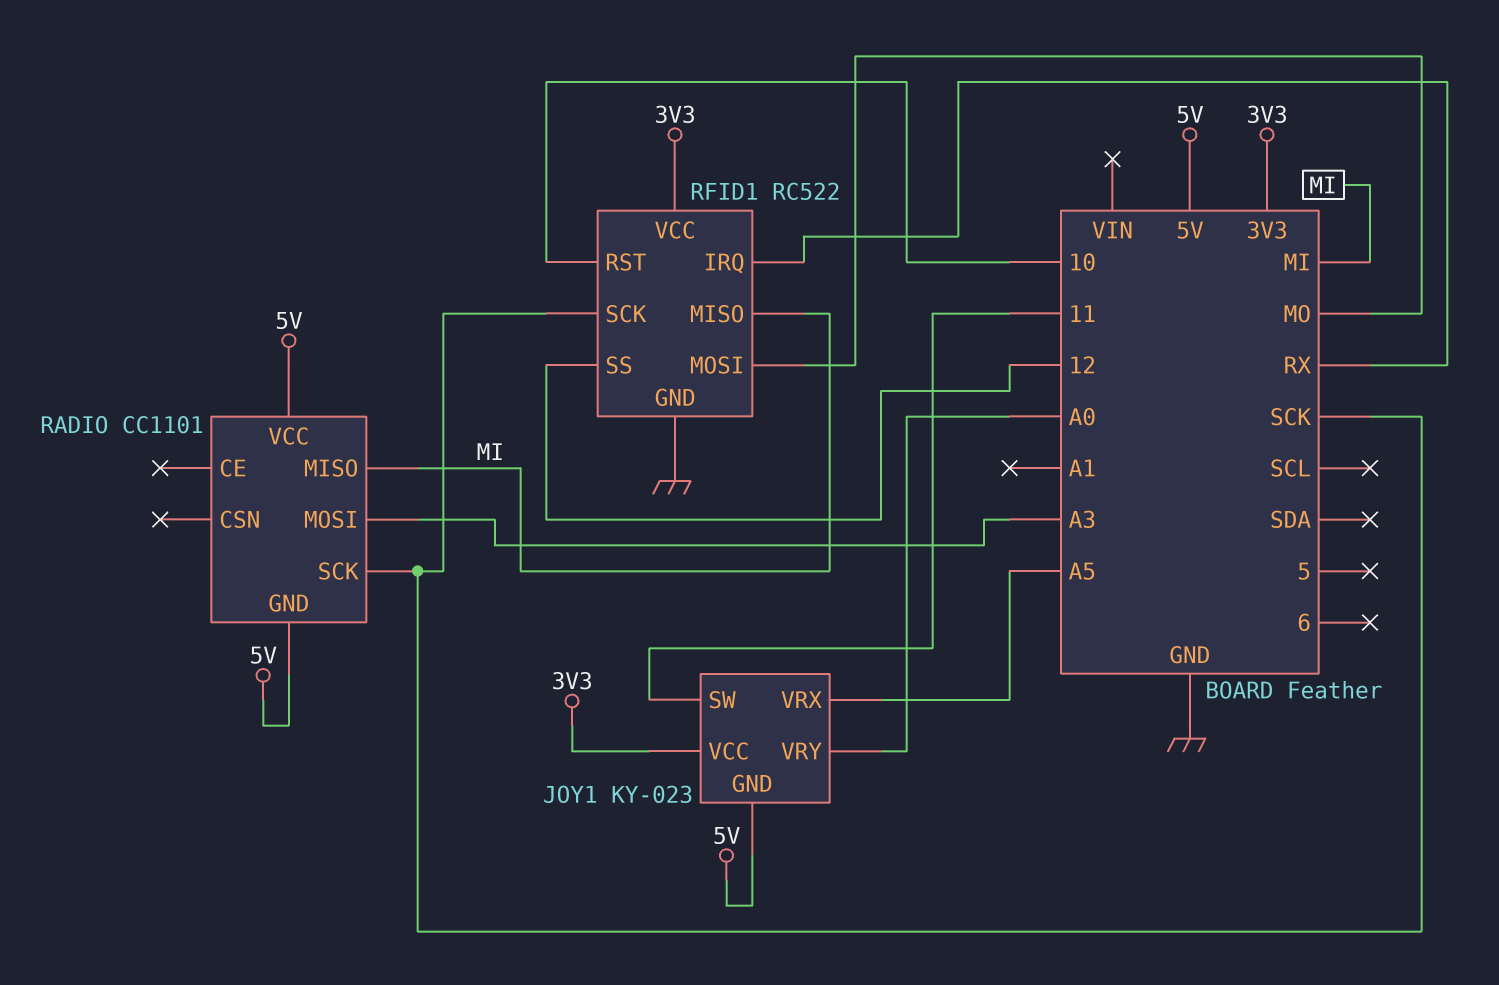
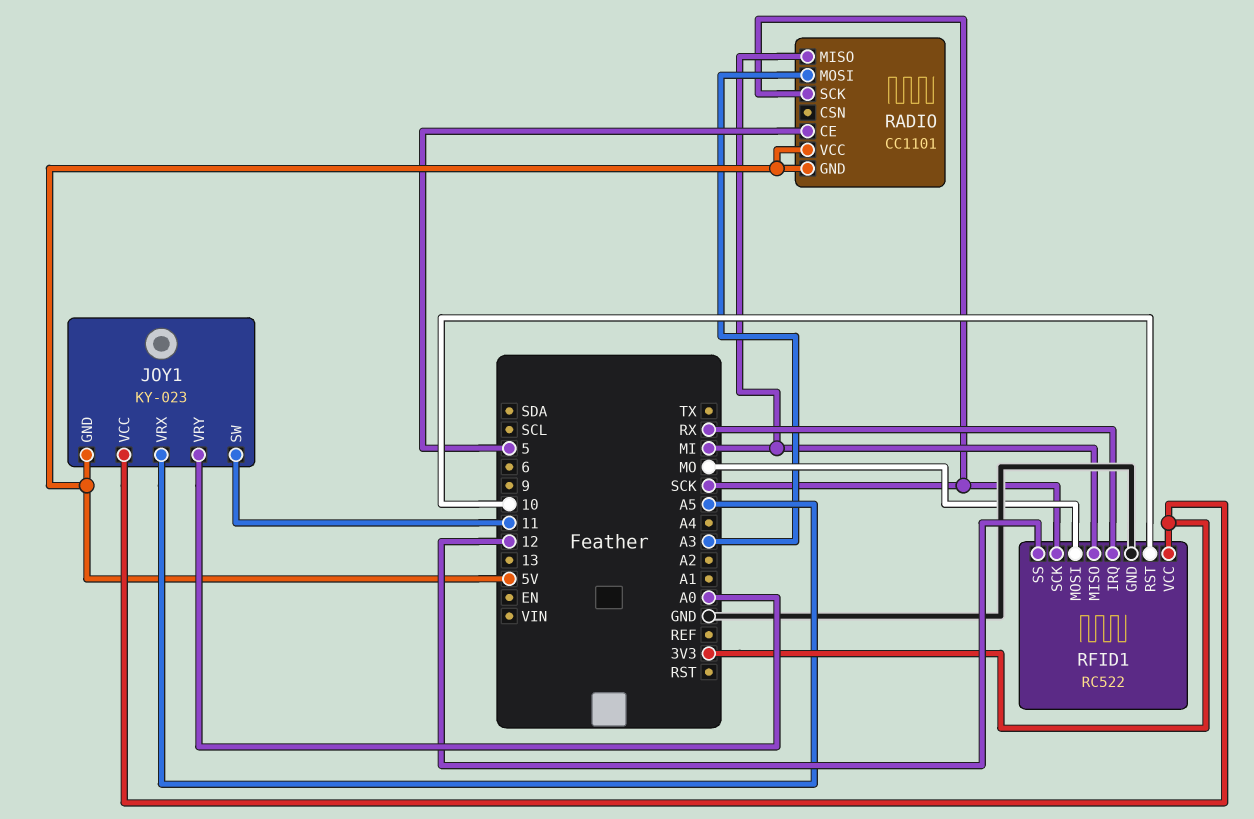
RADIO pin CE: none -> 5

